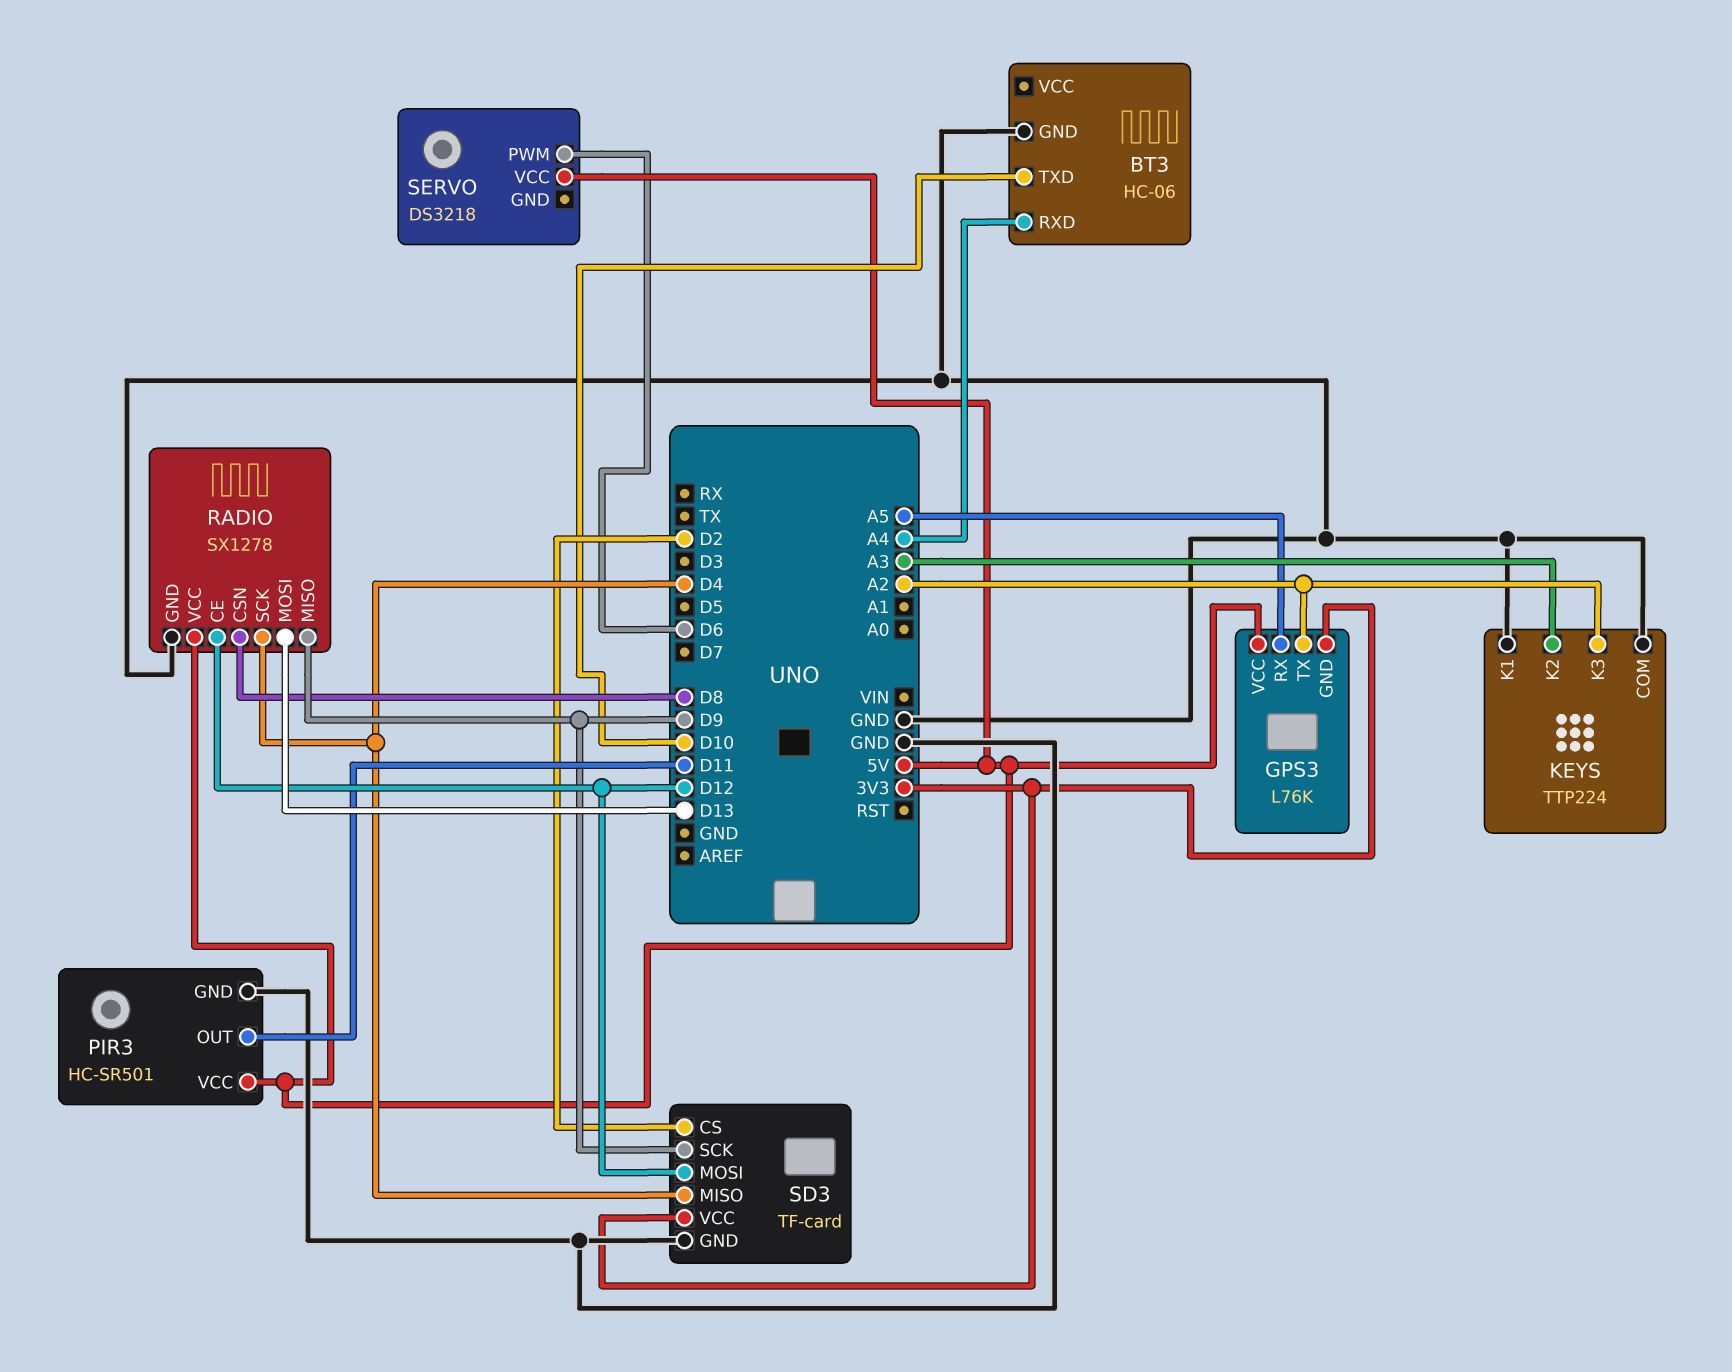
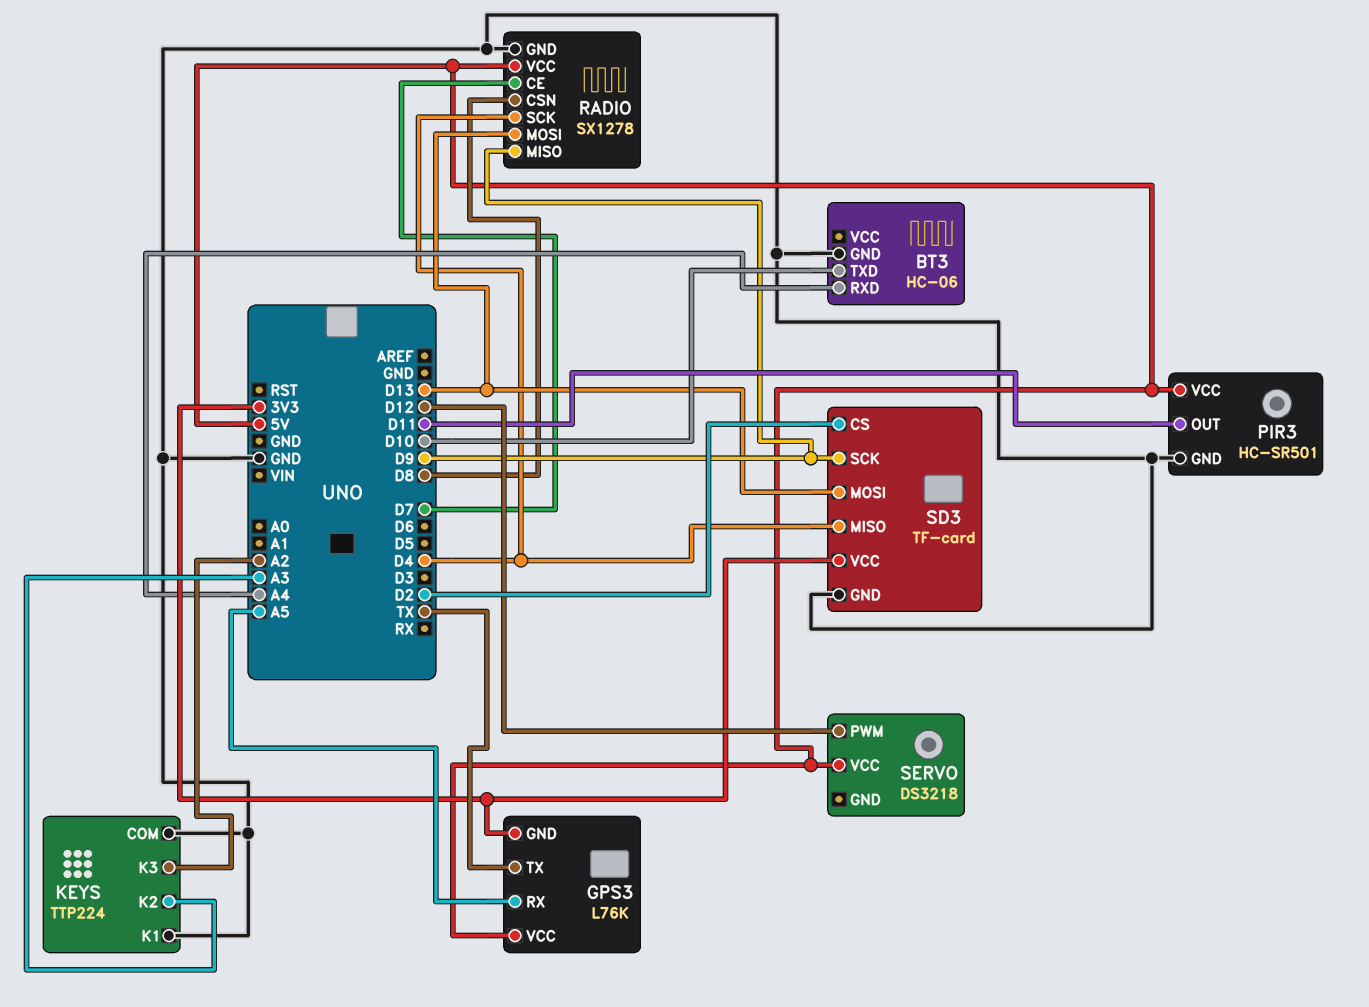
GPS3 pin TX: A2 -> TX
RADIO pin CE: D12 -> D7
SD3 pin MOSI: D12 -> D13
SERVO pin PWM: D6 -> D12

